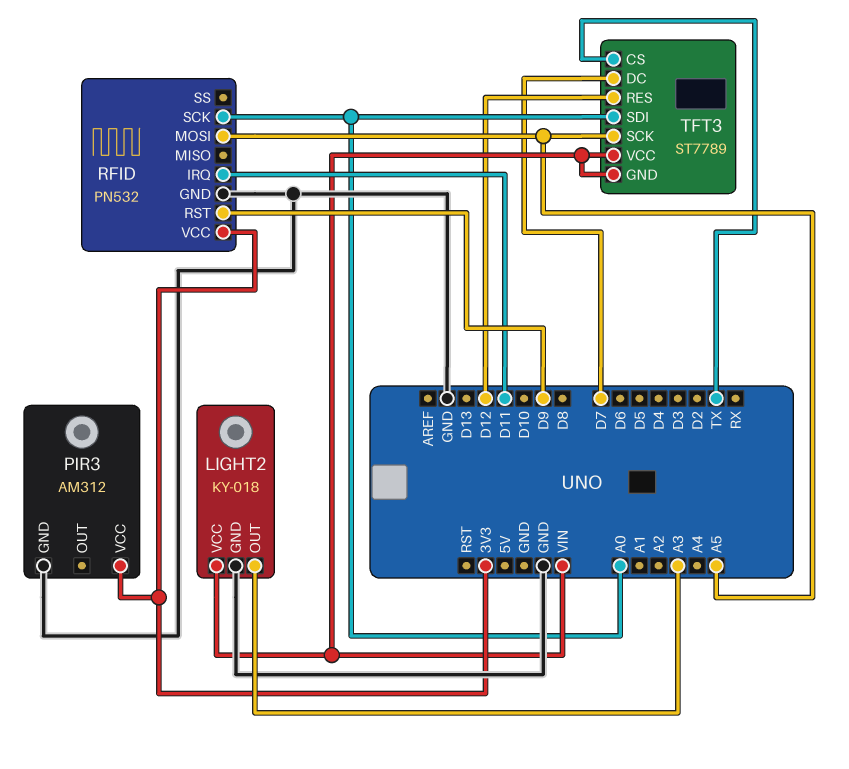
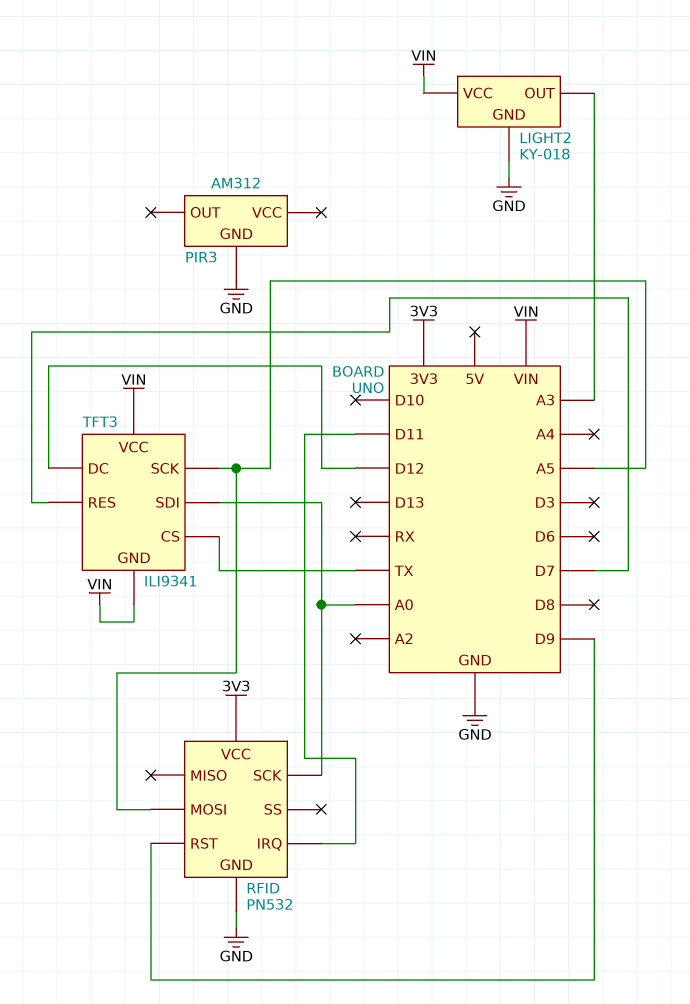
PIR3 pin VCC: 3V3 -> none
TFT3: ST7789 -> ILI9341
TFT3 pin DC: D7 -> D12
TFT3 pin RES: D12 -> D7

